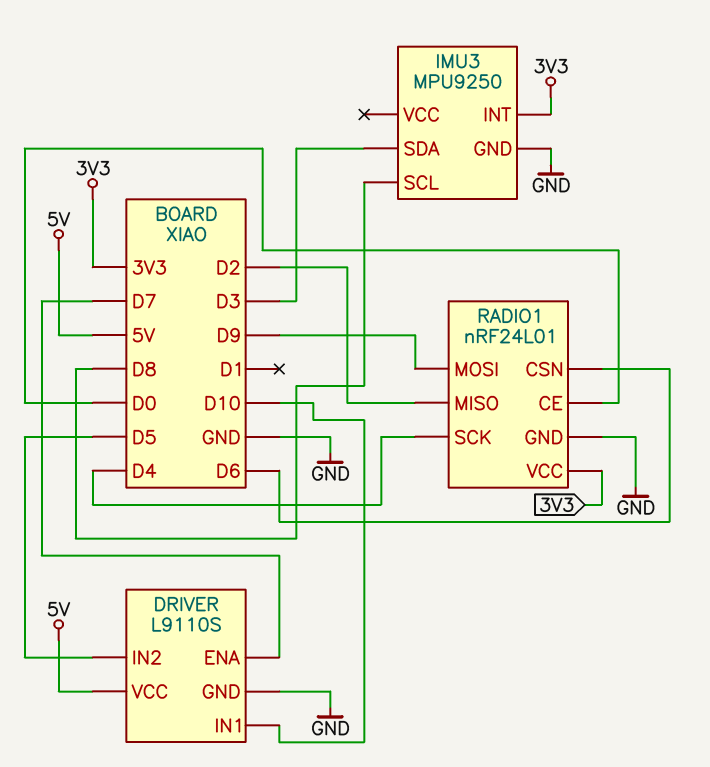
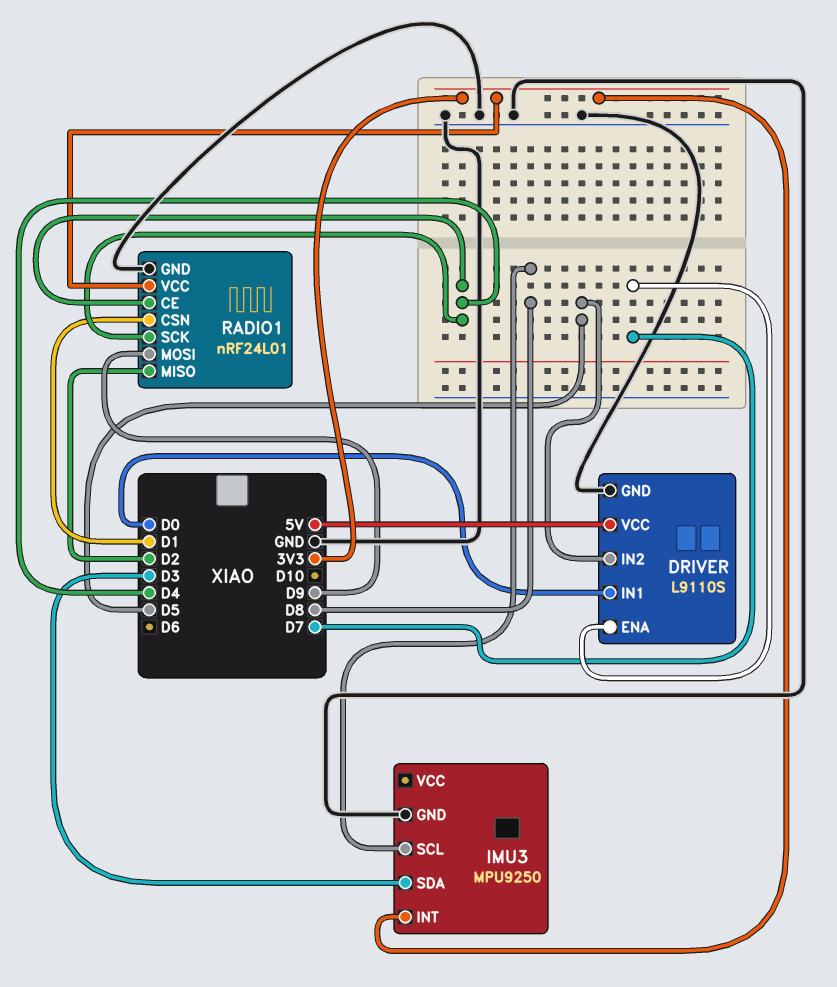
DRIVER pin IN1: D10 -> D0
RADIO1 pin CE: D0 -> D4
RADIO1 pin CSN: D6 -> D1

